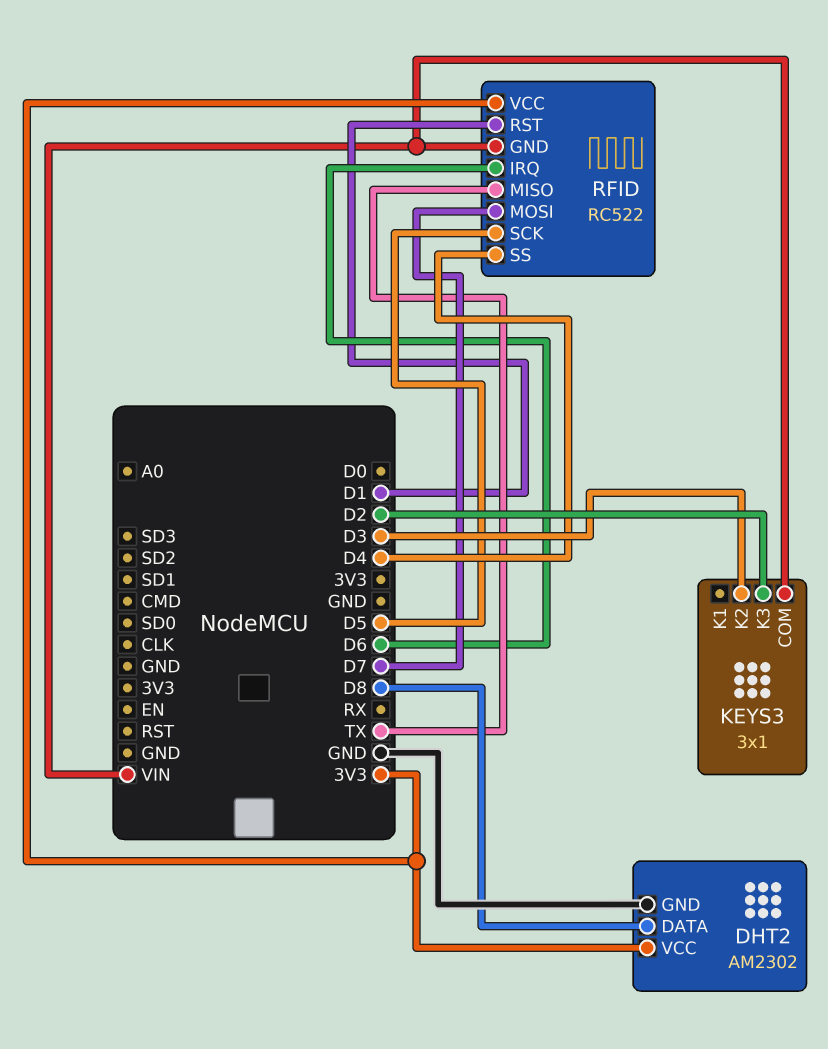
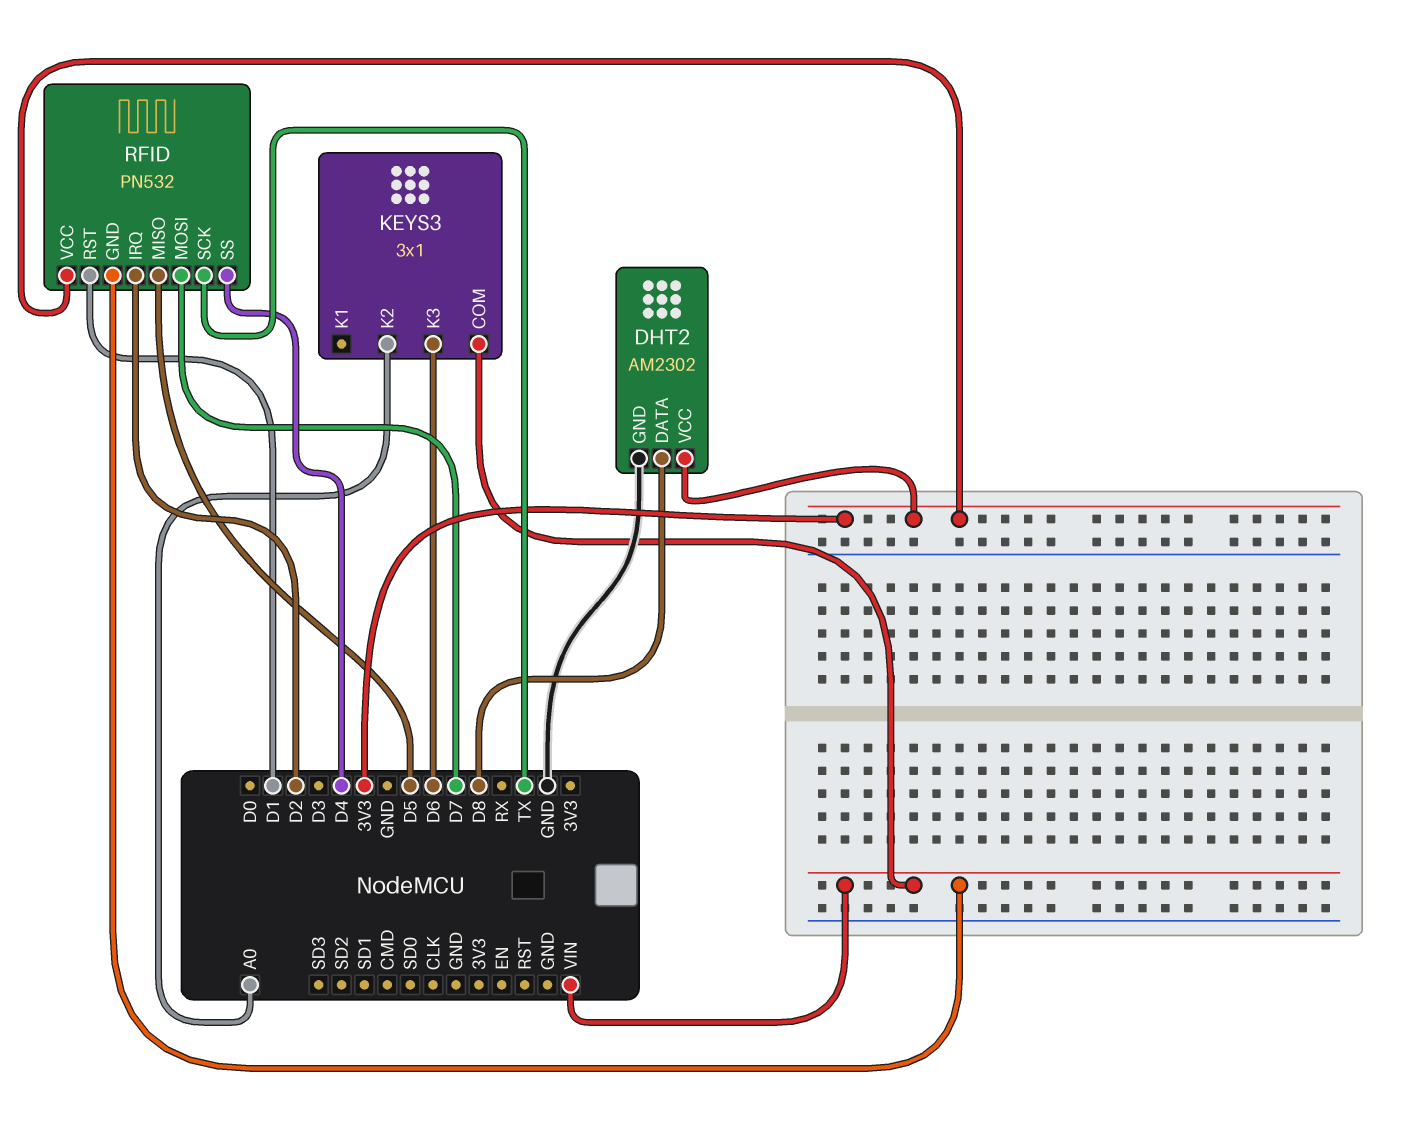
KEYS3 pin K2: D3 -> A0
KEYS3 pin K3: D2 -> D6
RFID: RC522 -> PN532
RFID pin IRQ: D6 -> D2
RFID pin MISO: TX -> D5
RFID pin SCK: D5 -> TX

